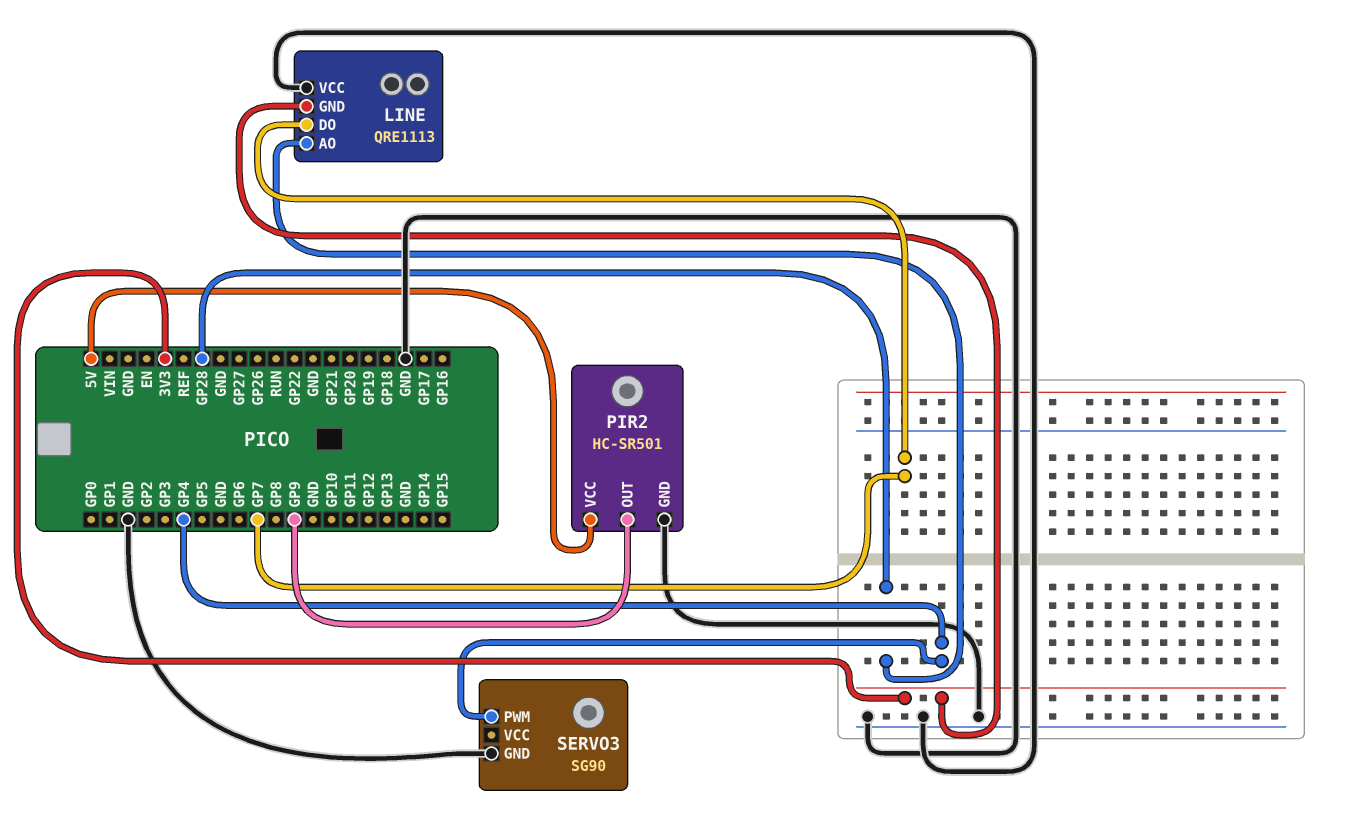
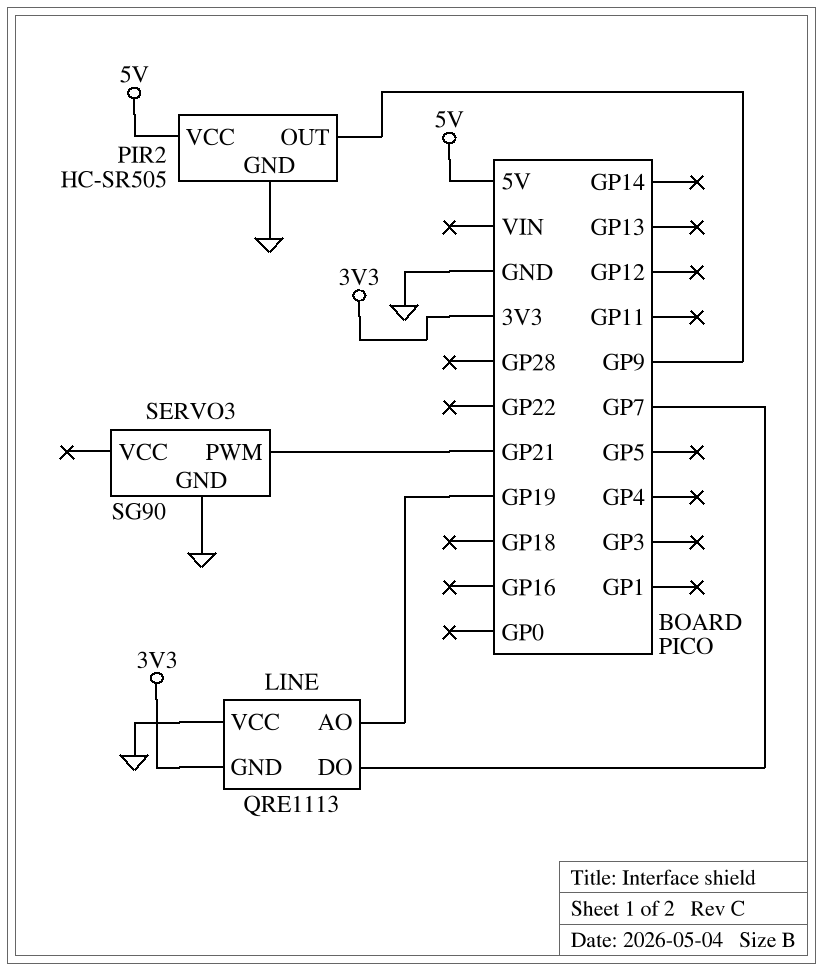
LINE pin AO: GP28 -> GP19
PIR2: HC-SR501 -> HC-SR505
SERVO3 pin PWM: GP4 -> GP21

